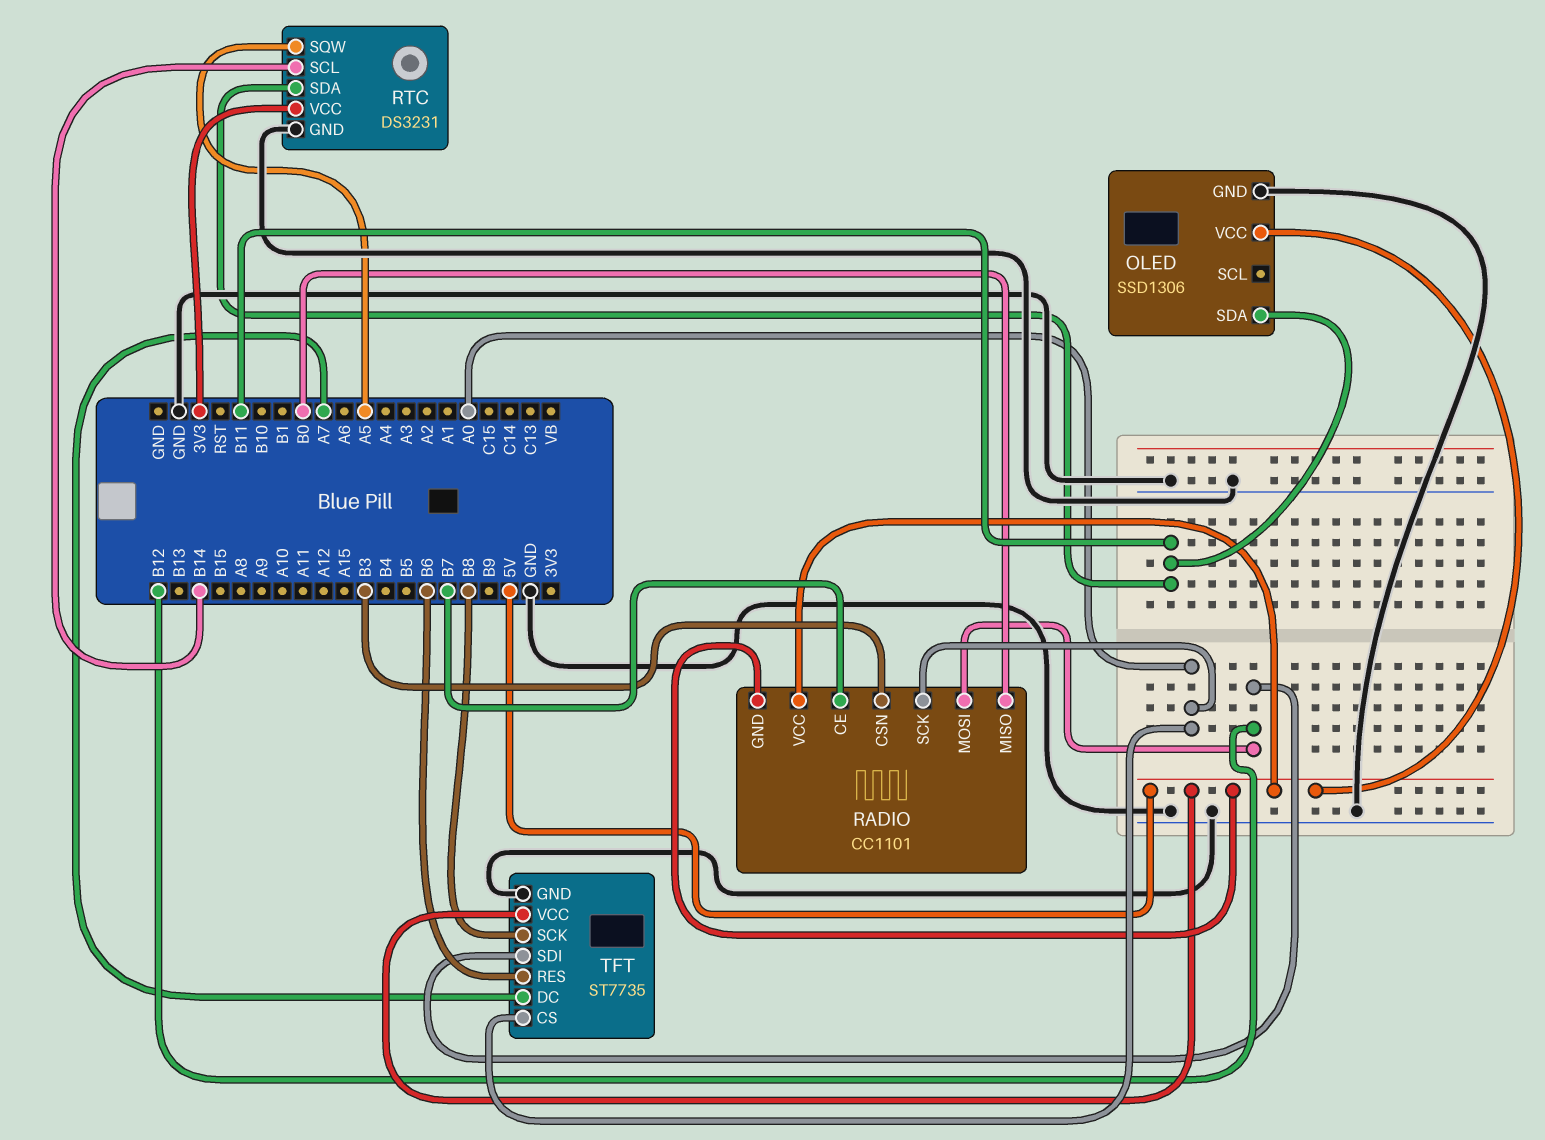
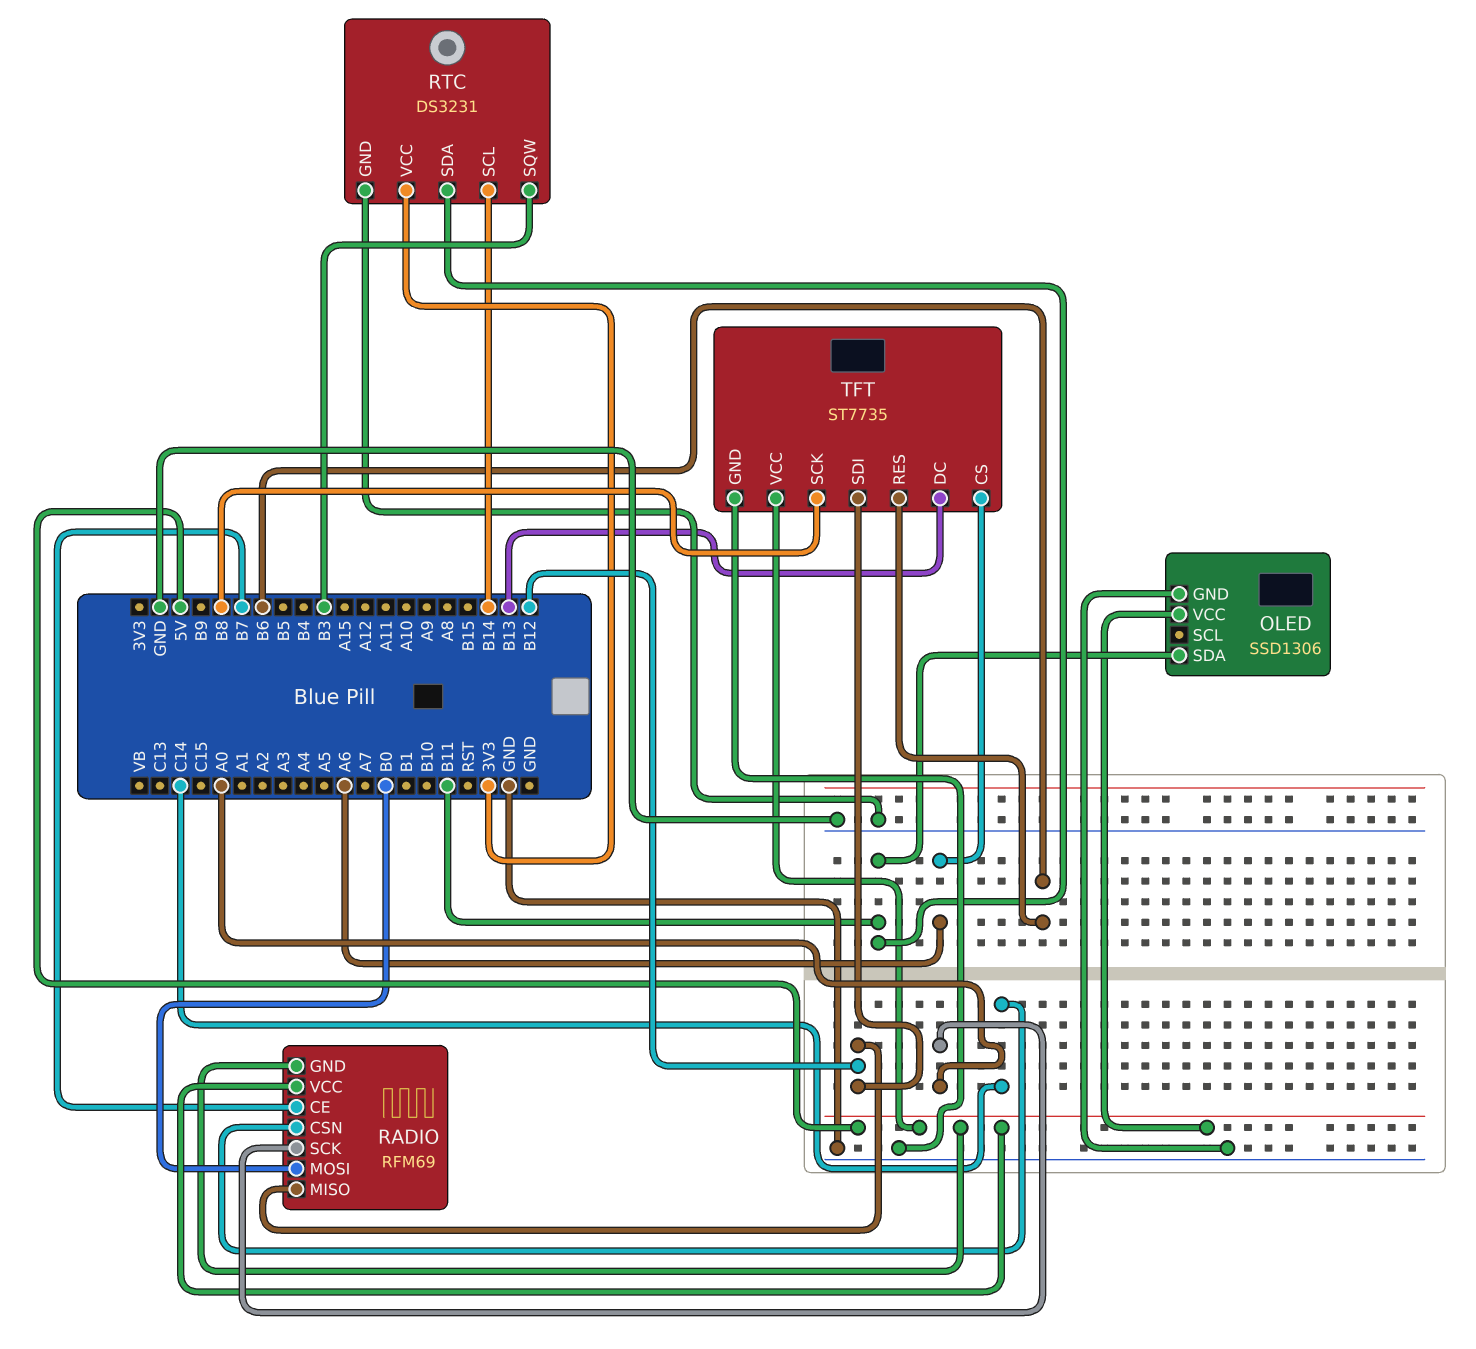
RADIO: CC1101 -> RFM69
RADIO pin CSN: B3 -> C14
RADIO pin MISO: B0 -> B12
RADIO pin MOSI: B12 -> B0
RTC pin SQW: A5 -> B3
TFT pin CS: A0 -> A6
TFT pin DC: A7 -> B13

